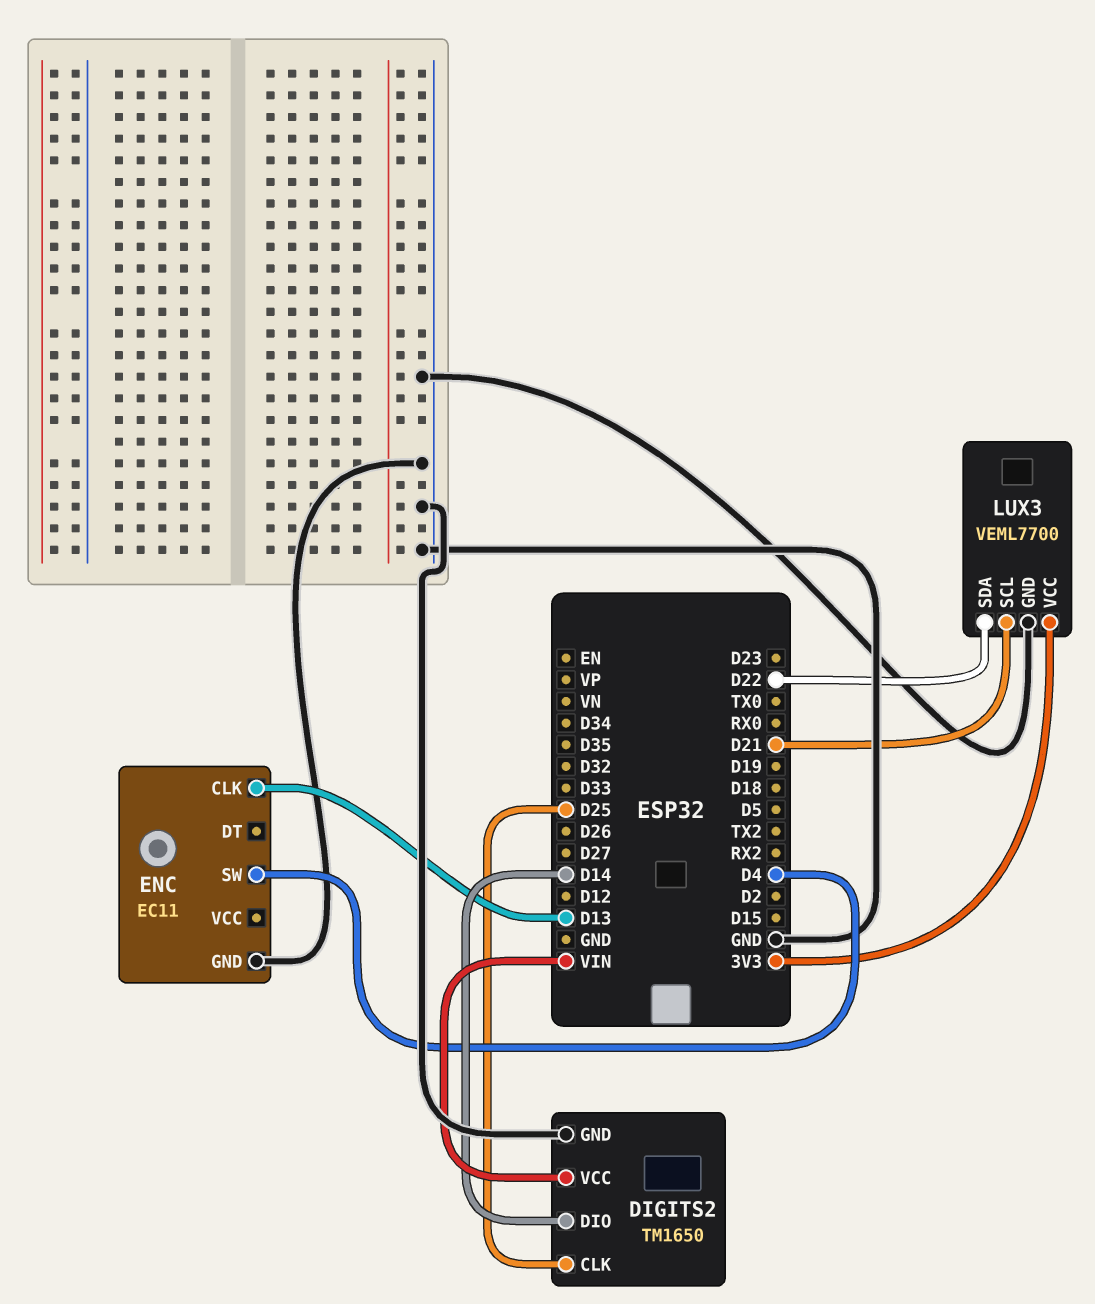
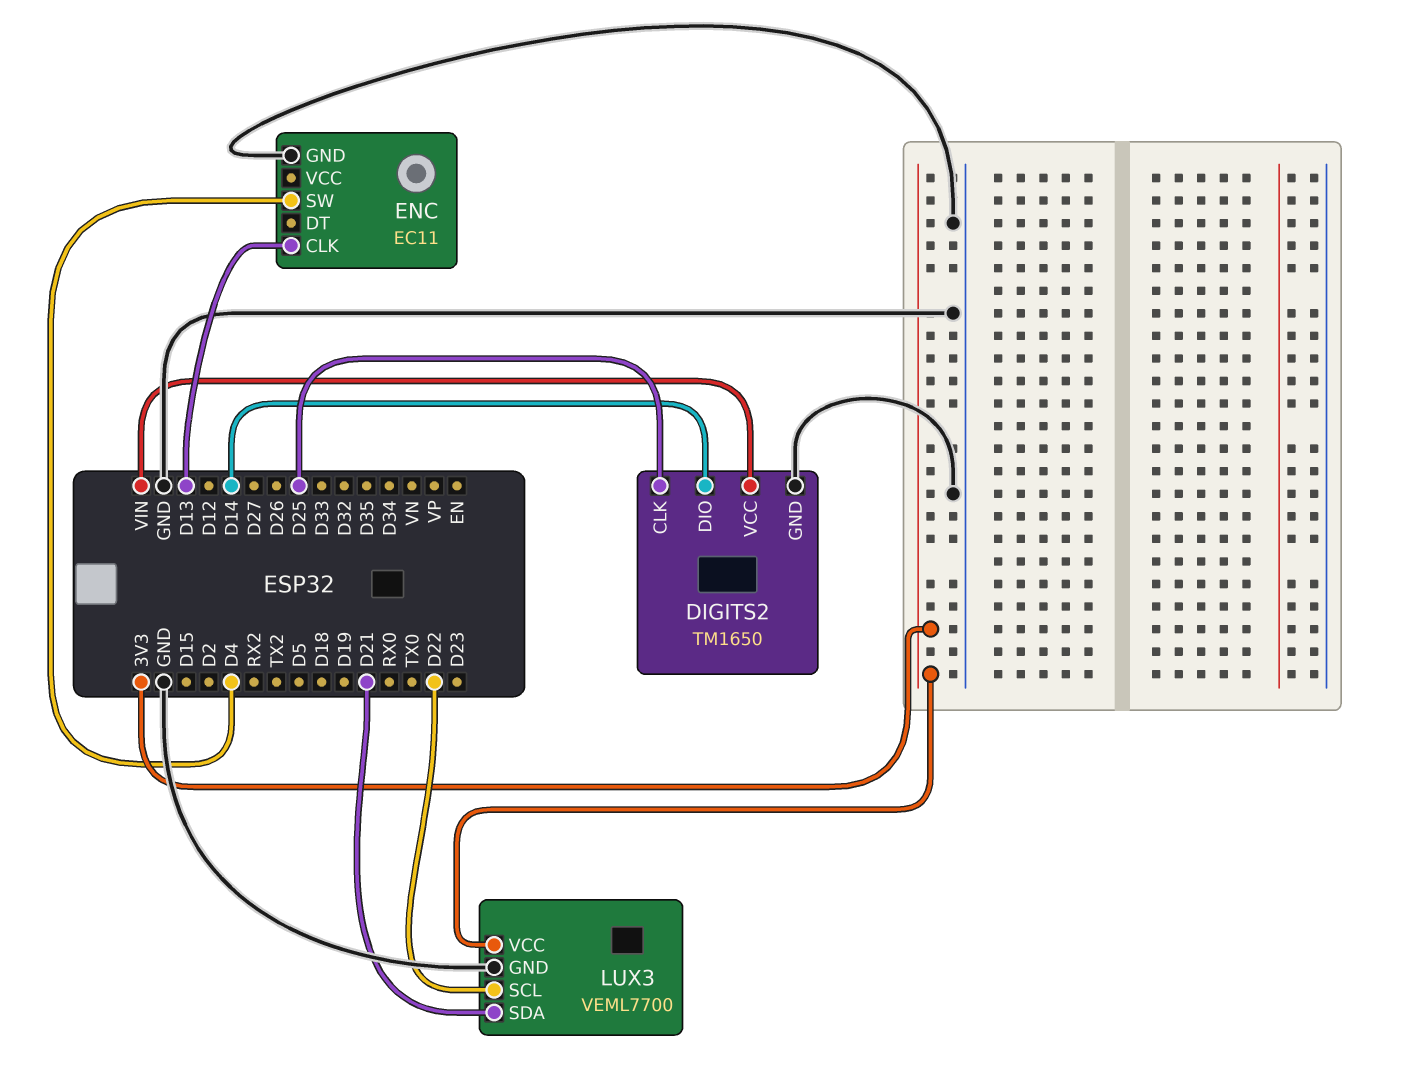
LUX3 pin SCL: D21 -> D22
LUX3 pin SDA: D22 -> D21

